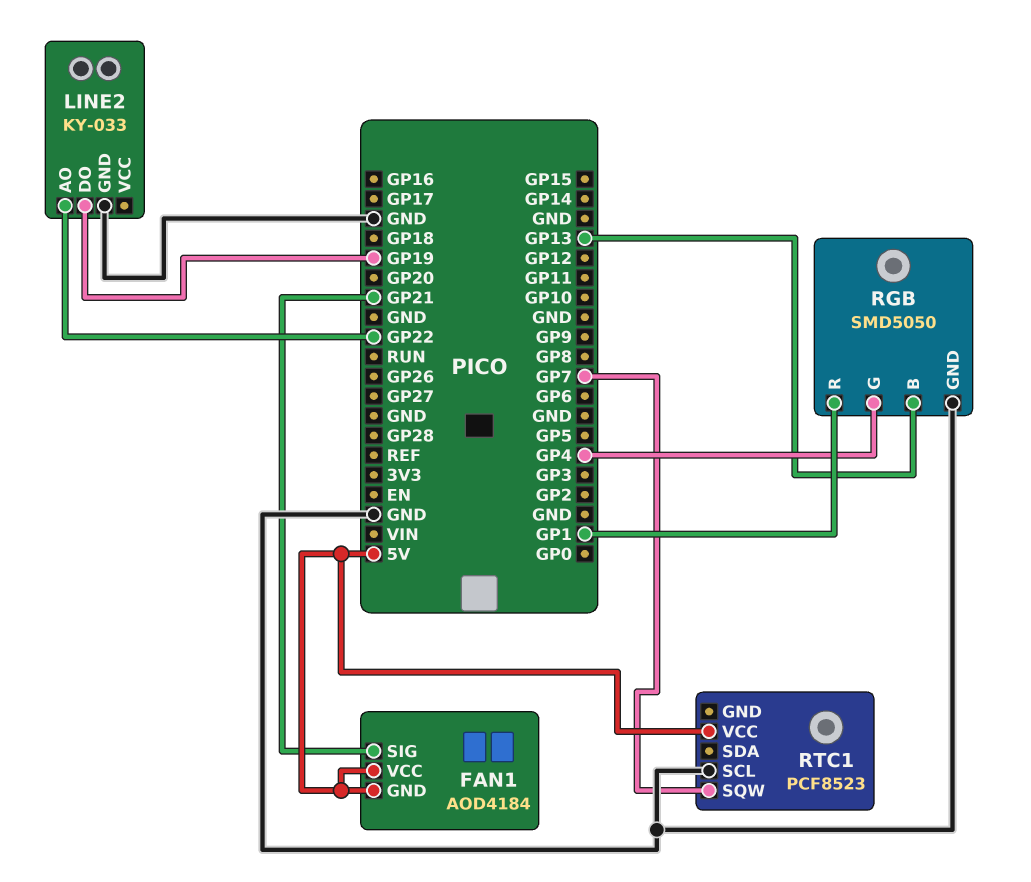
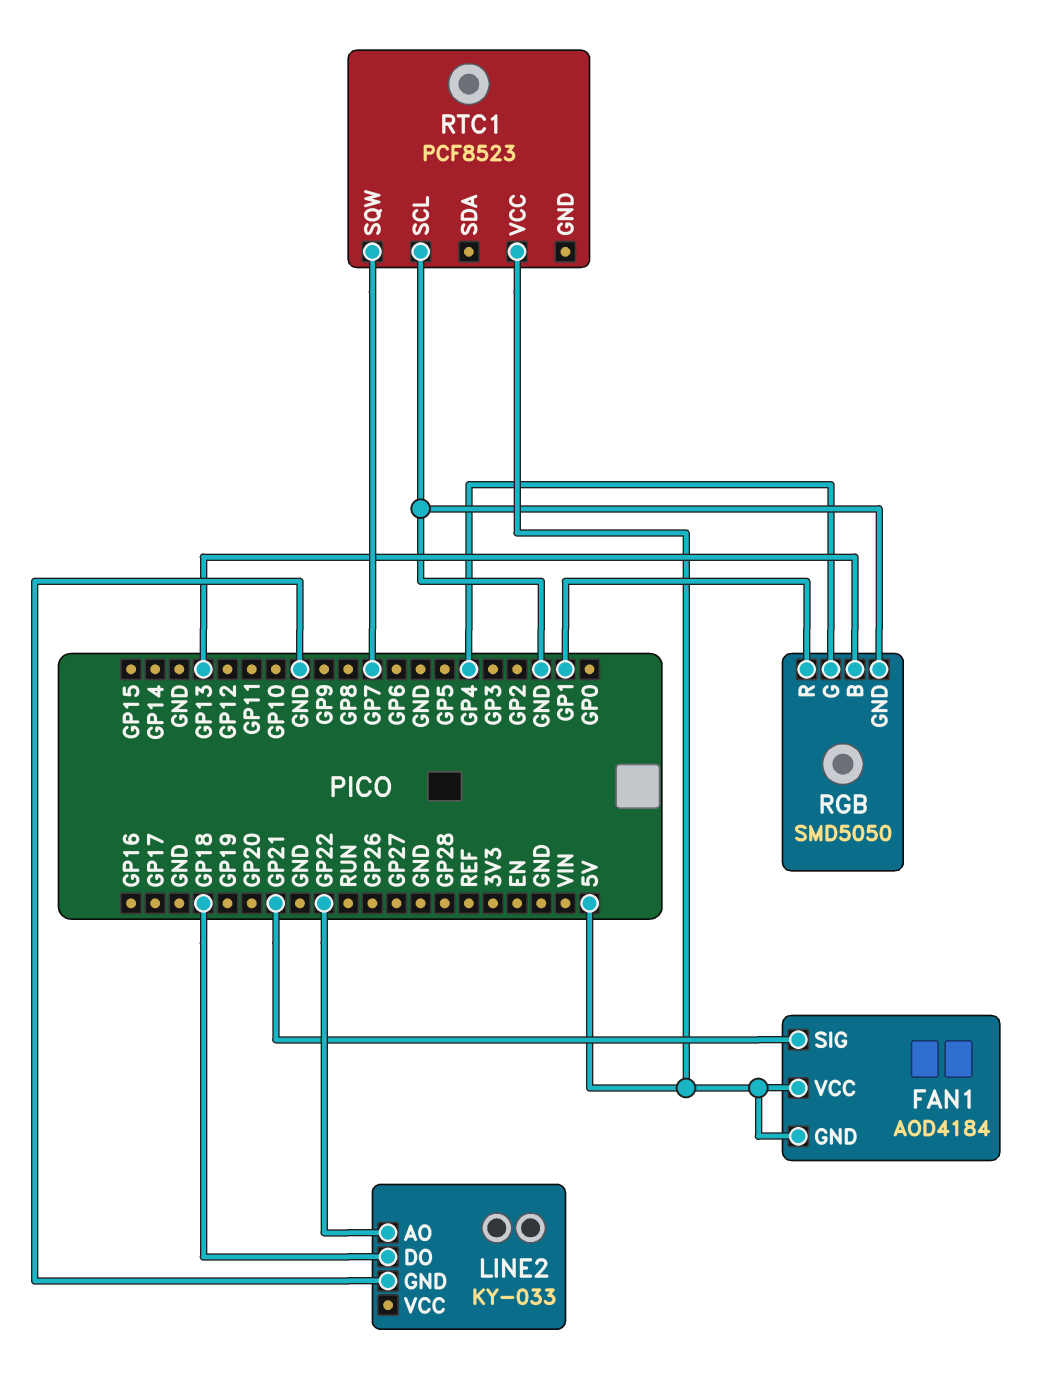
LINE2 pin DO: GP19 -> GP18

